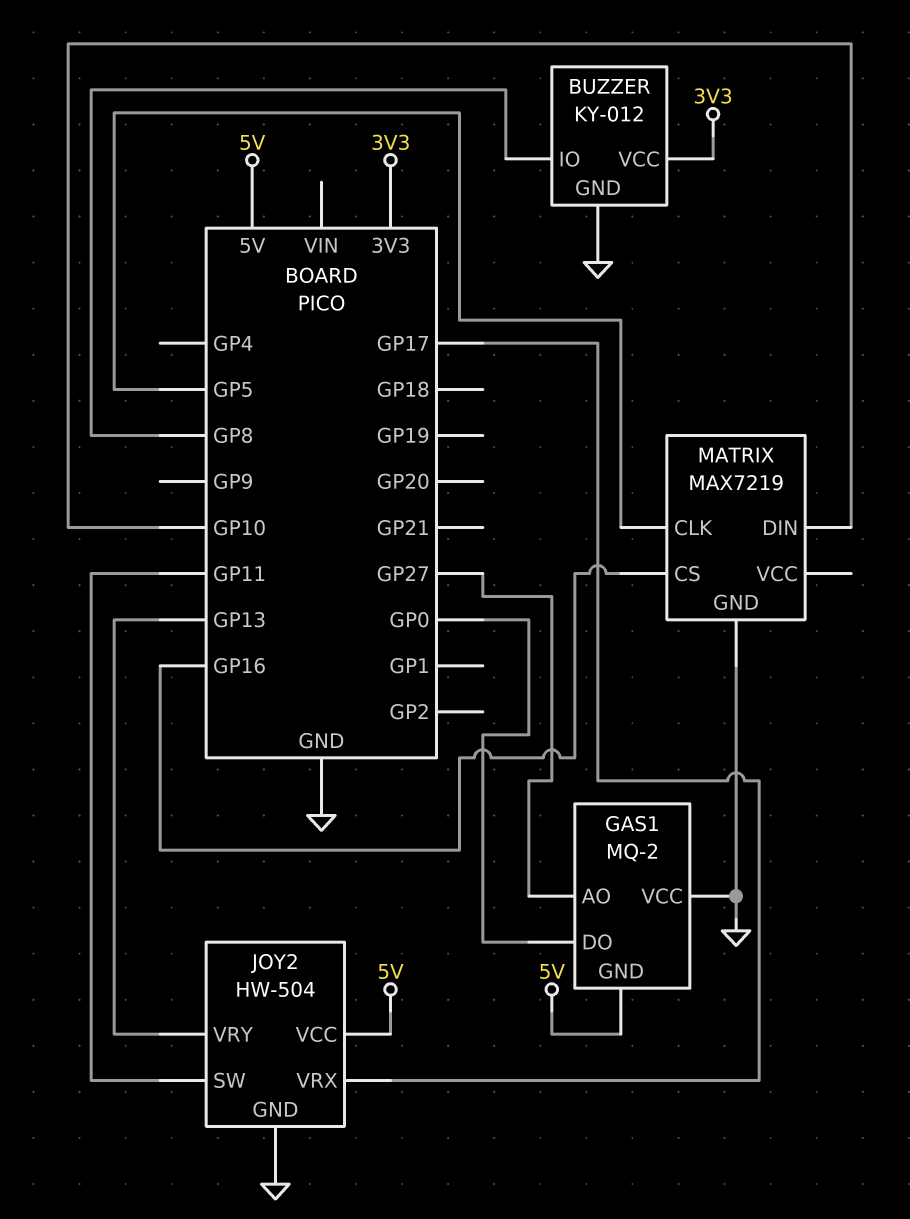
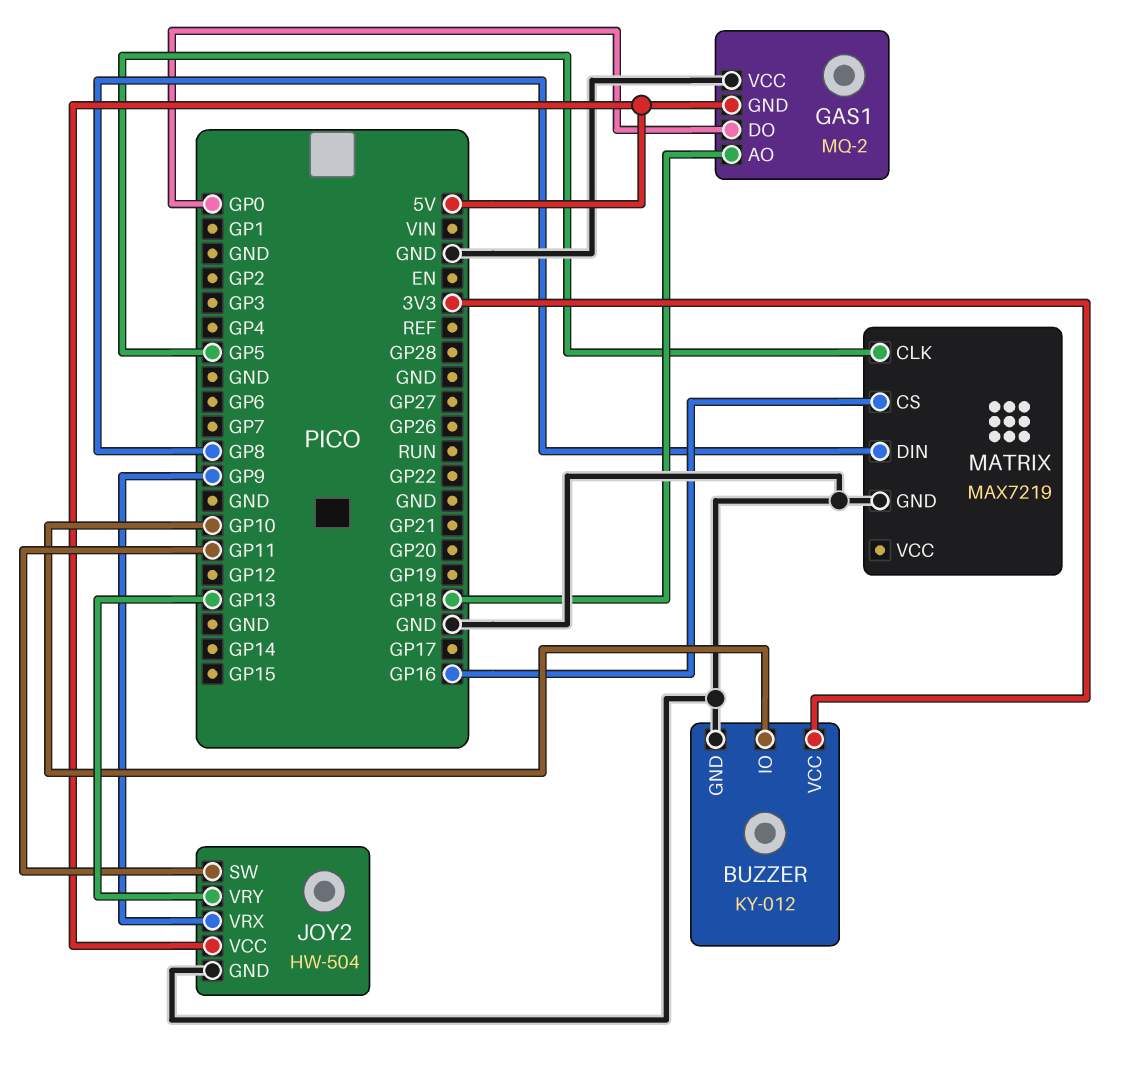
BUZZER pin IO: GP8 -> GP10
GAS1 pin AO: GP27 -> GP18
JOY2 pin VRX: GP17 -> GP9
MATRIX pin DIN: GP10 -> GP8

